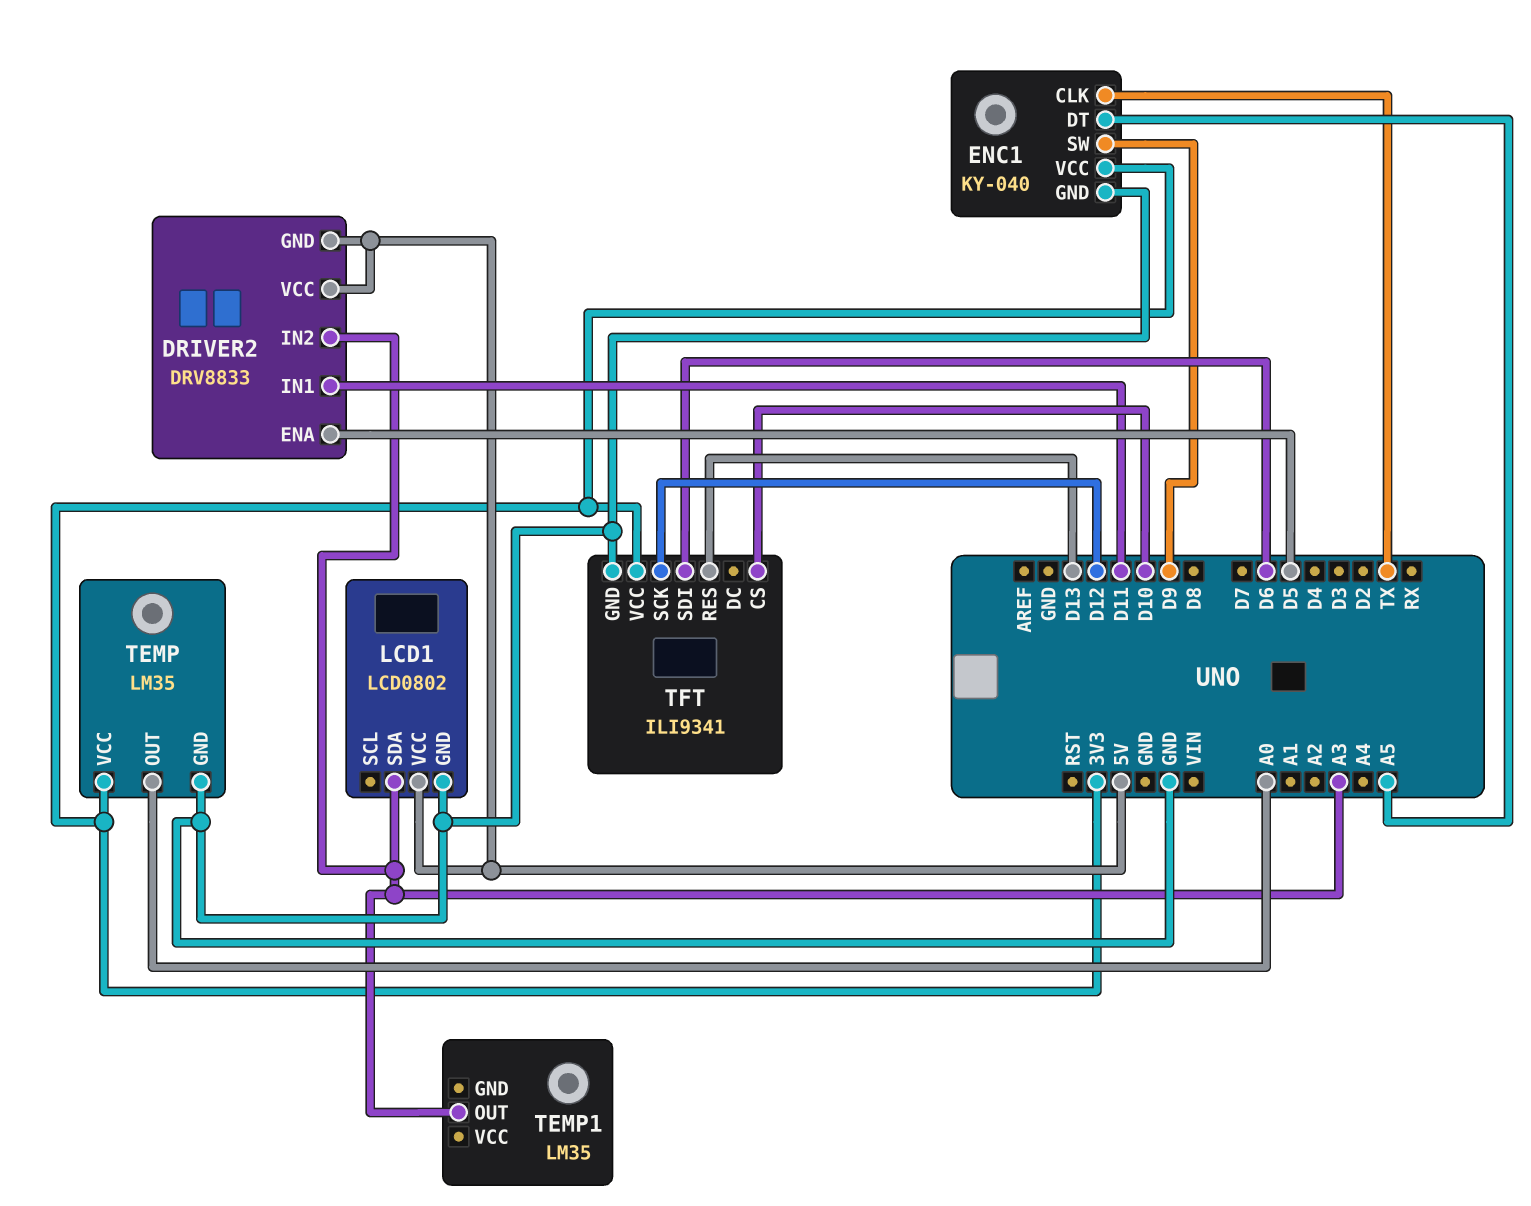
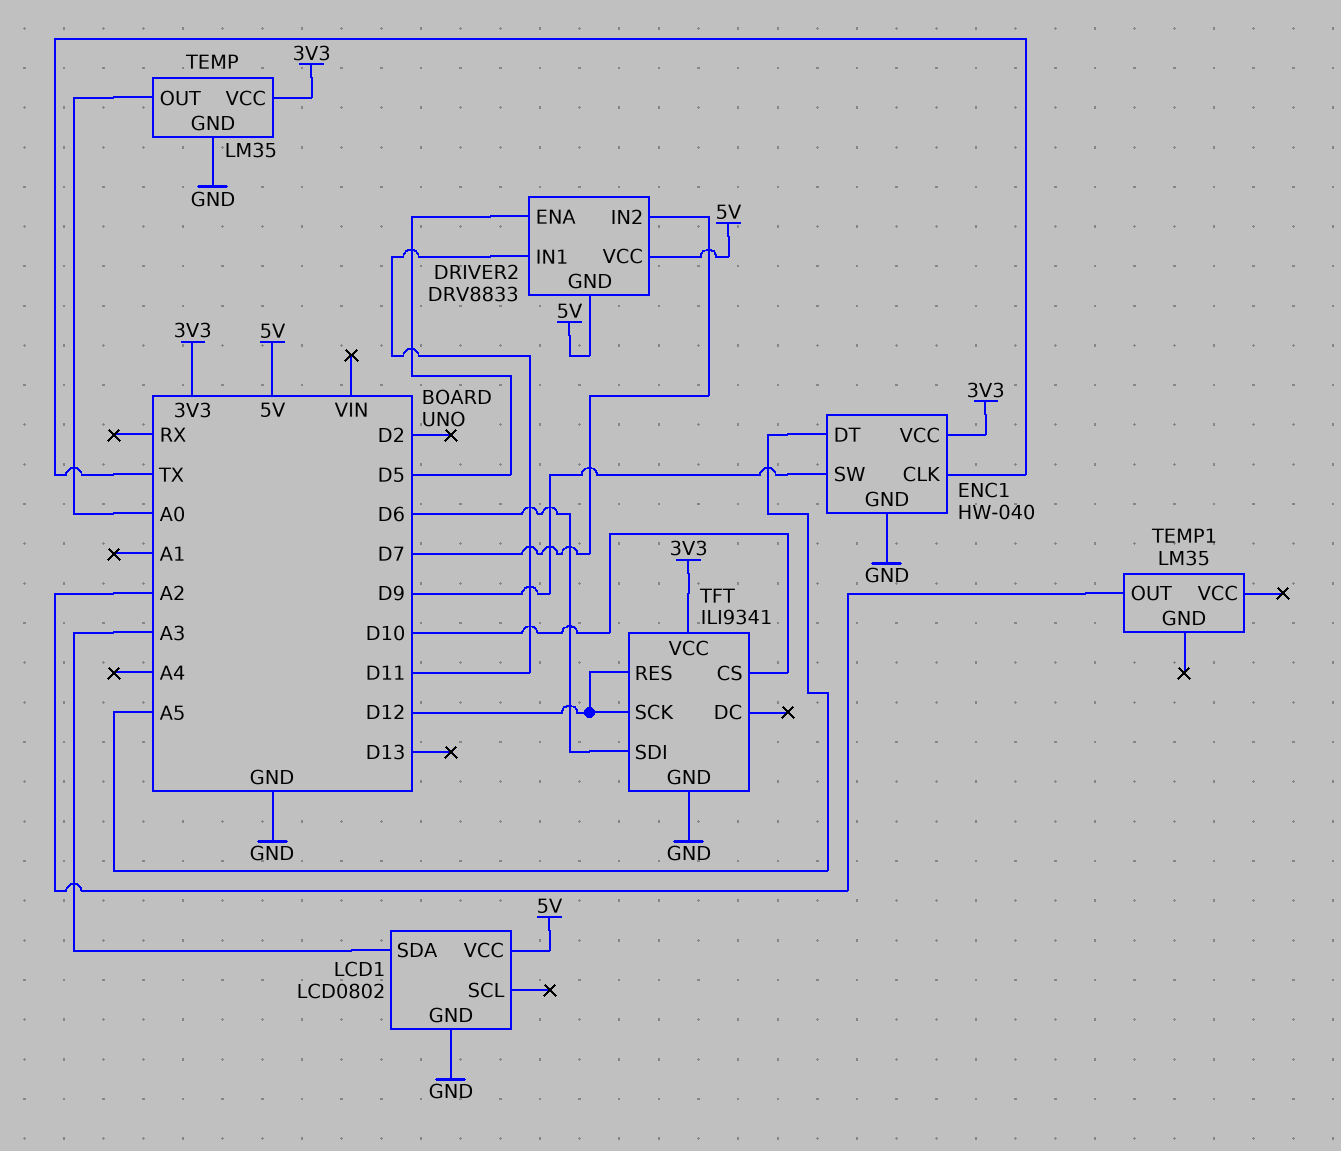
DRIVER2 pin IN2: A3 -> D7
ENC1: KY-040 -> HW-040
TEMP1 pin OUT: A3 -> A2
TFT pin RES: D13 -> D12

